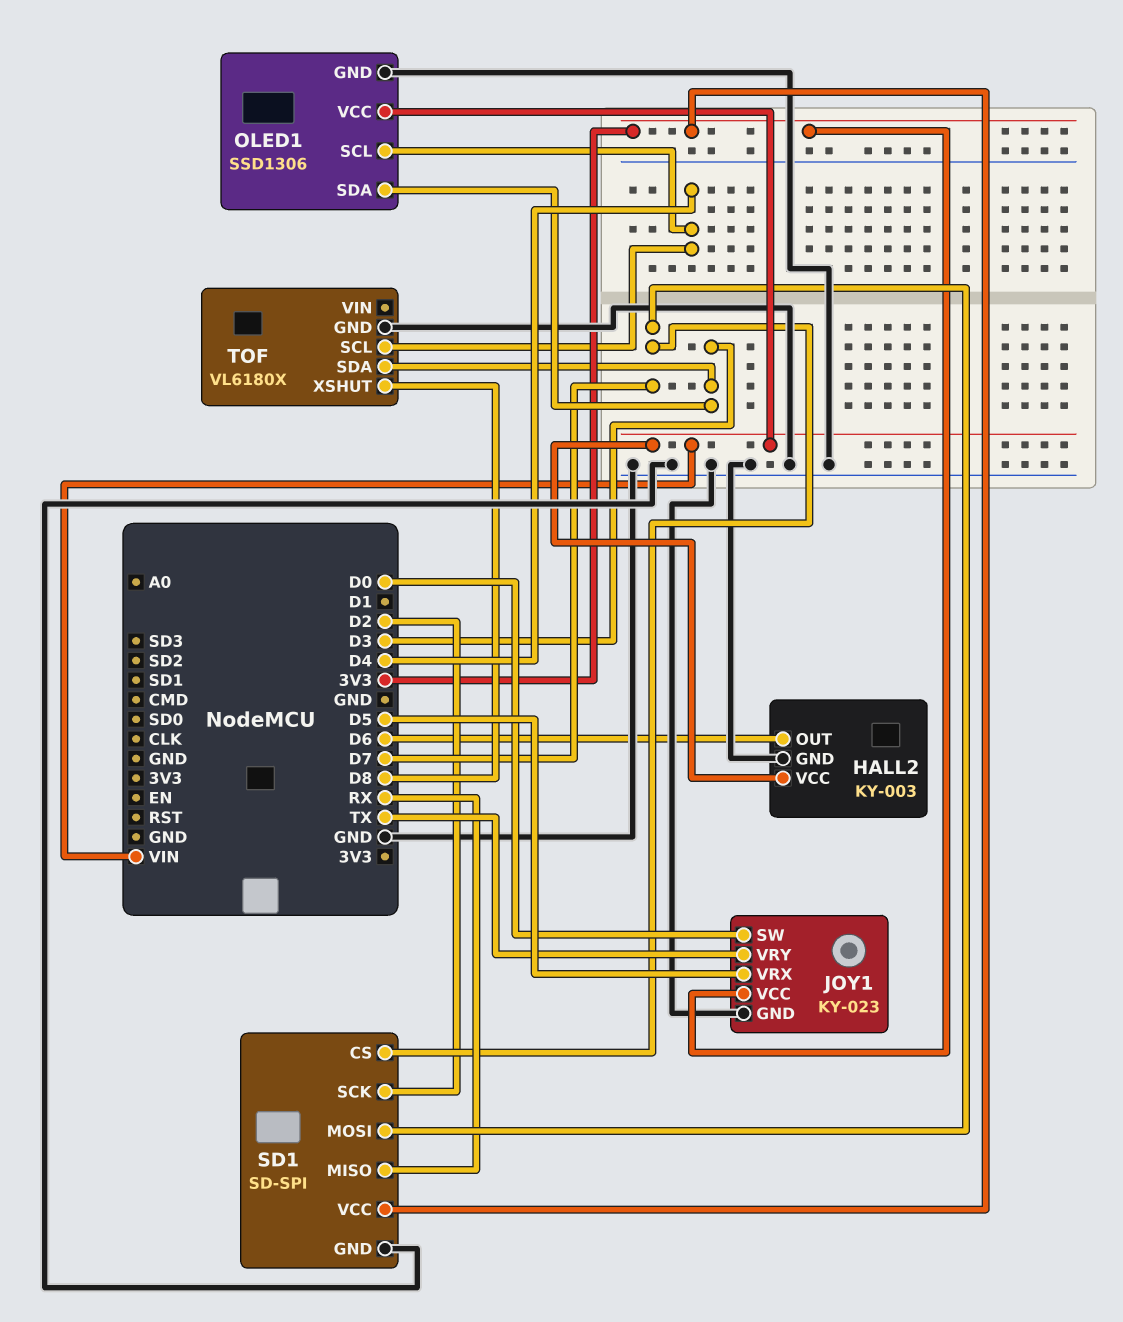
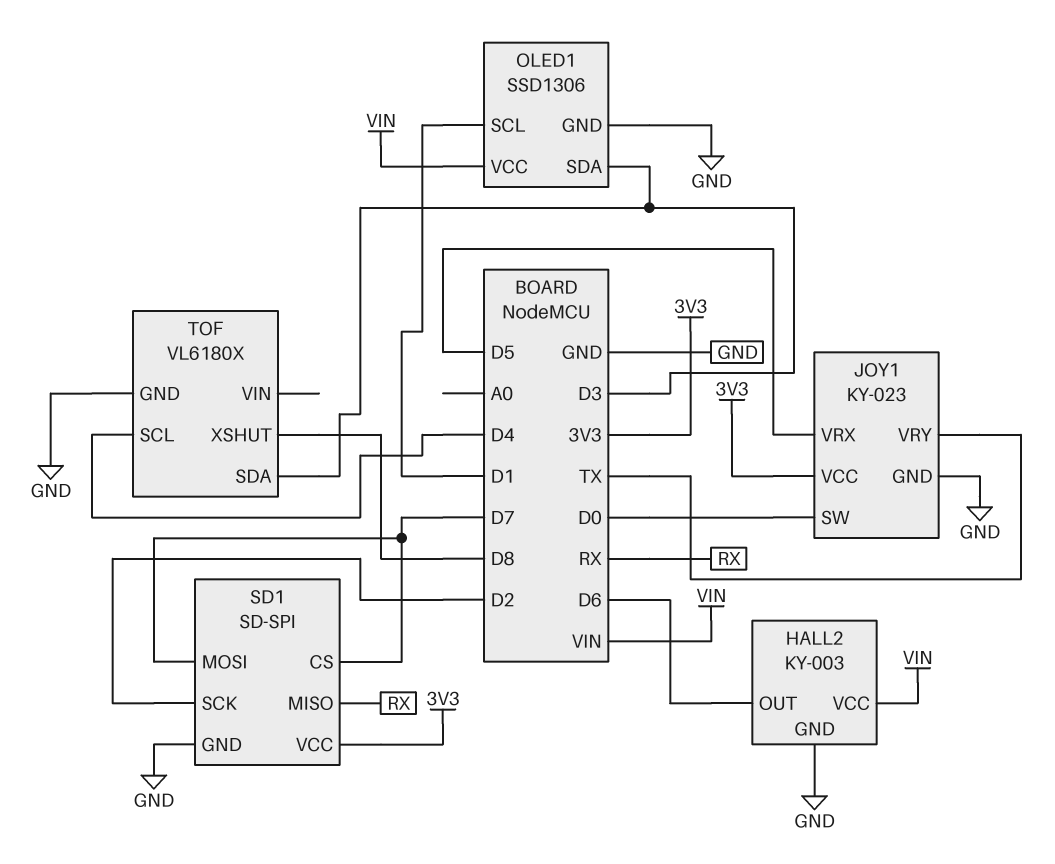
OLED1 pin SCL: D4 -> D1

